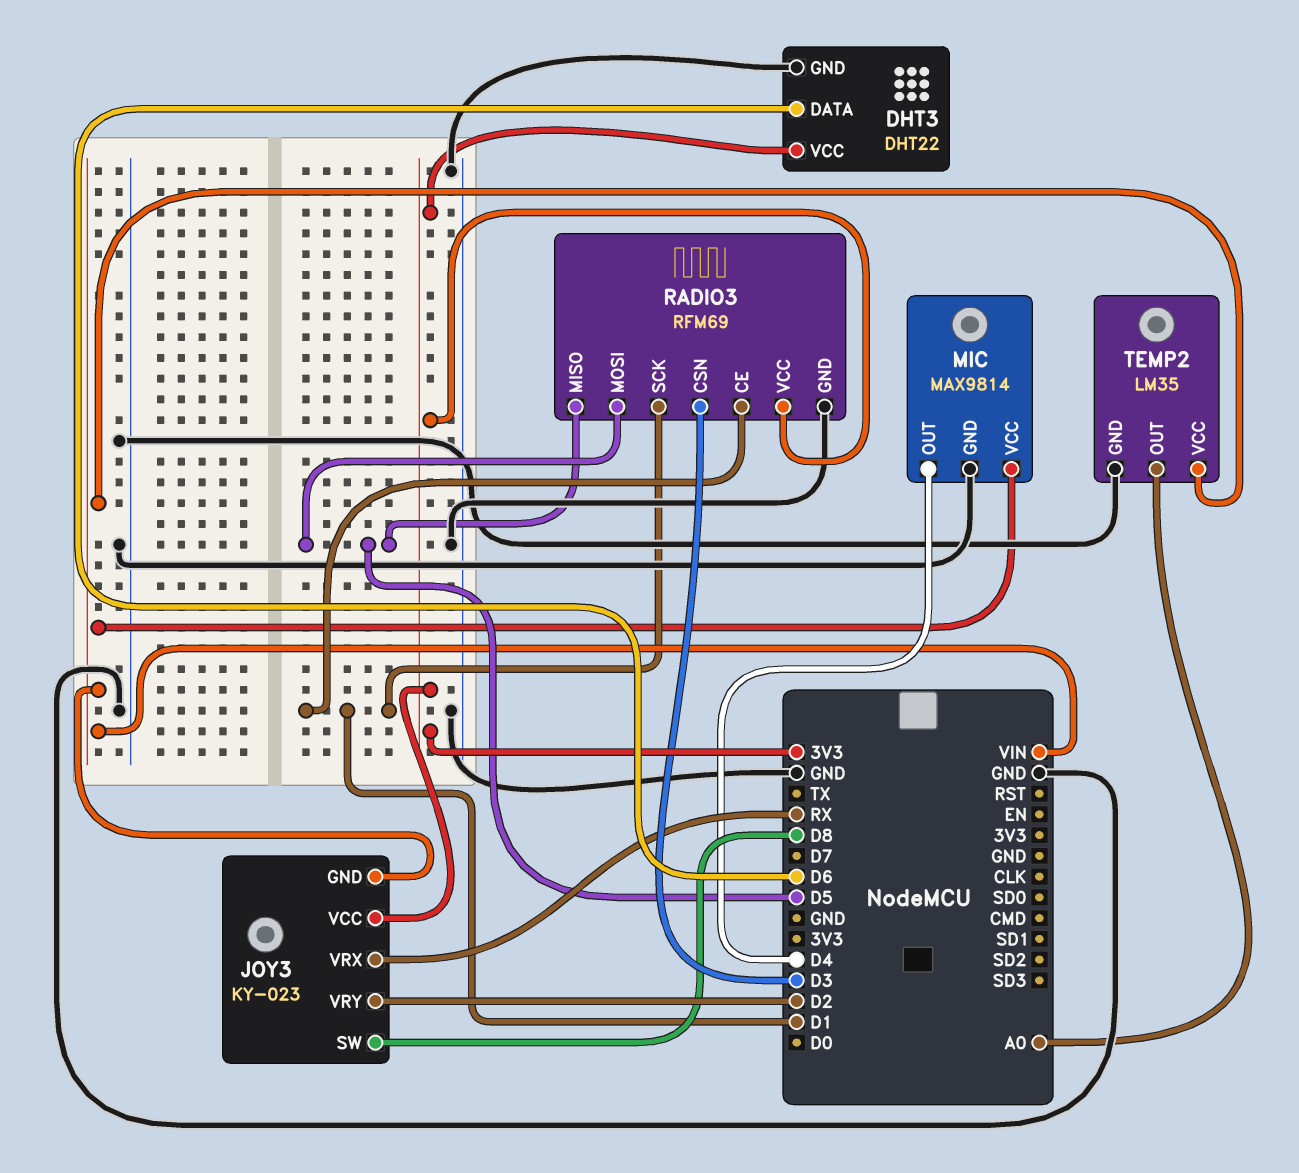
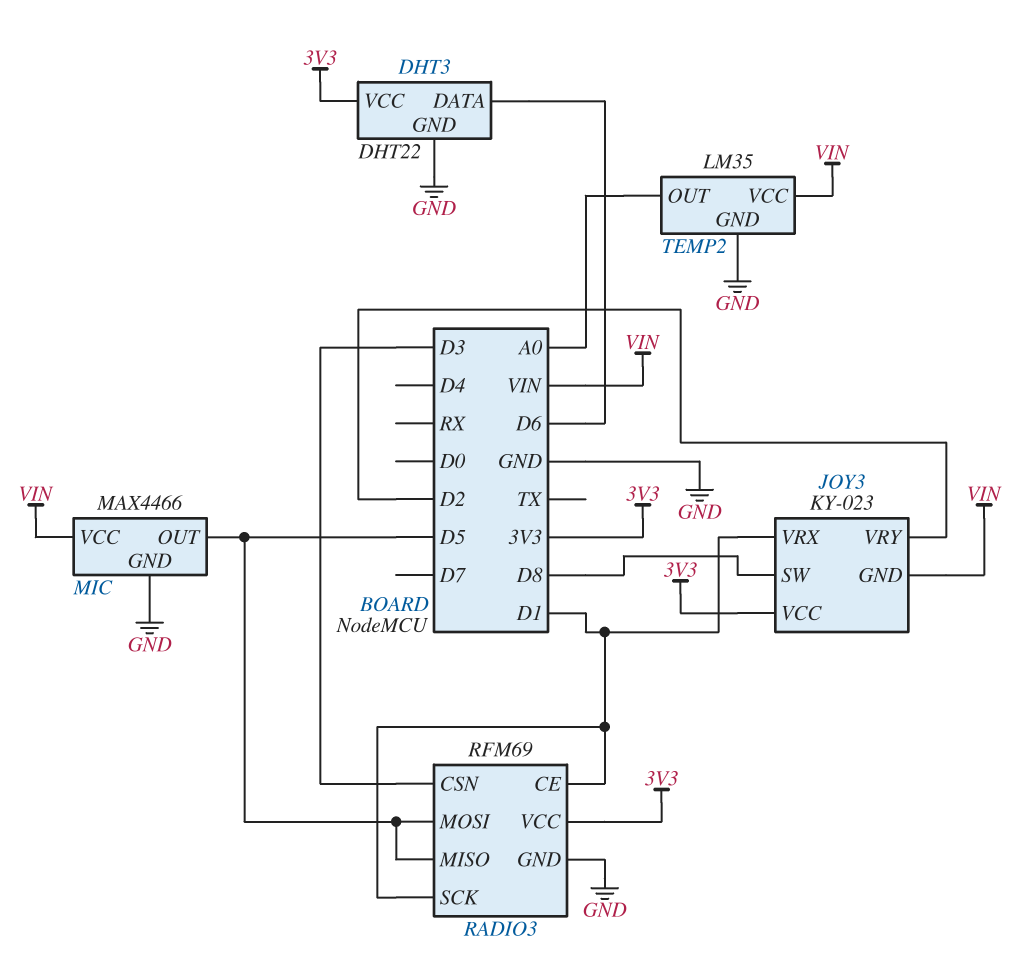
JOY3 pin VRX: RX -> D1
MIC: MAX9814 -> MAX4466
MIC pin OUT: D4 -> D5

